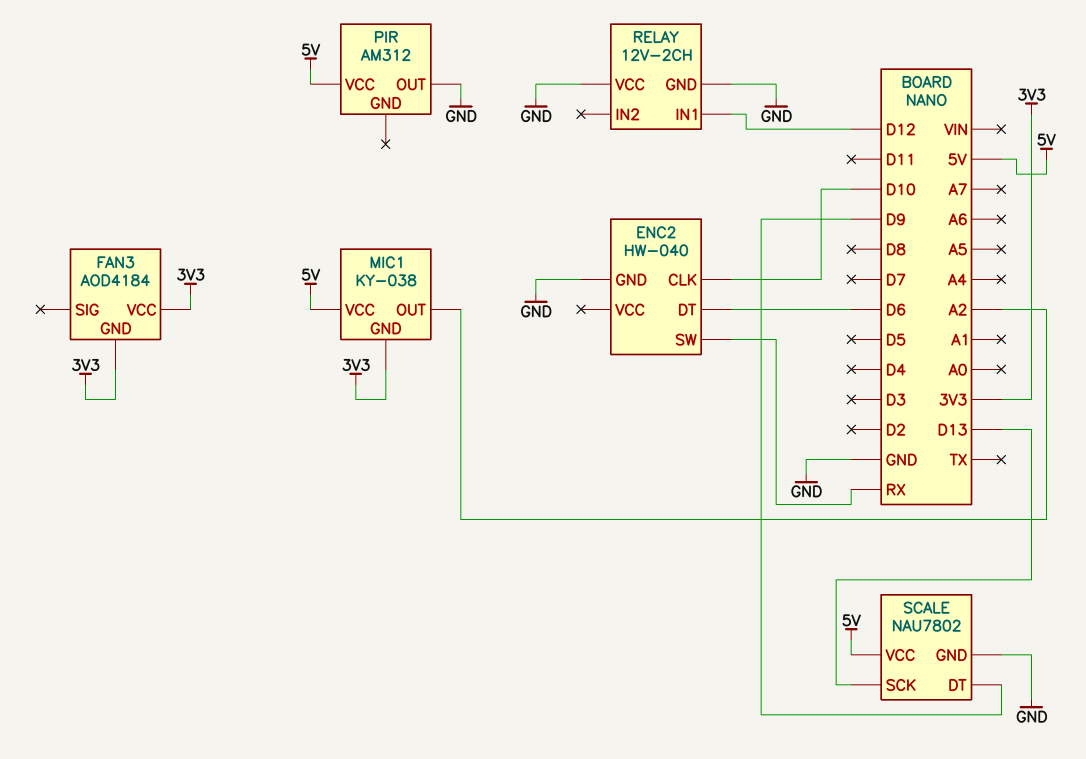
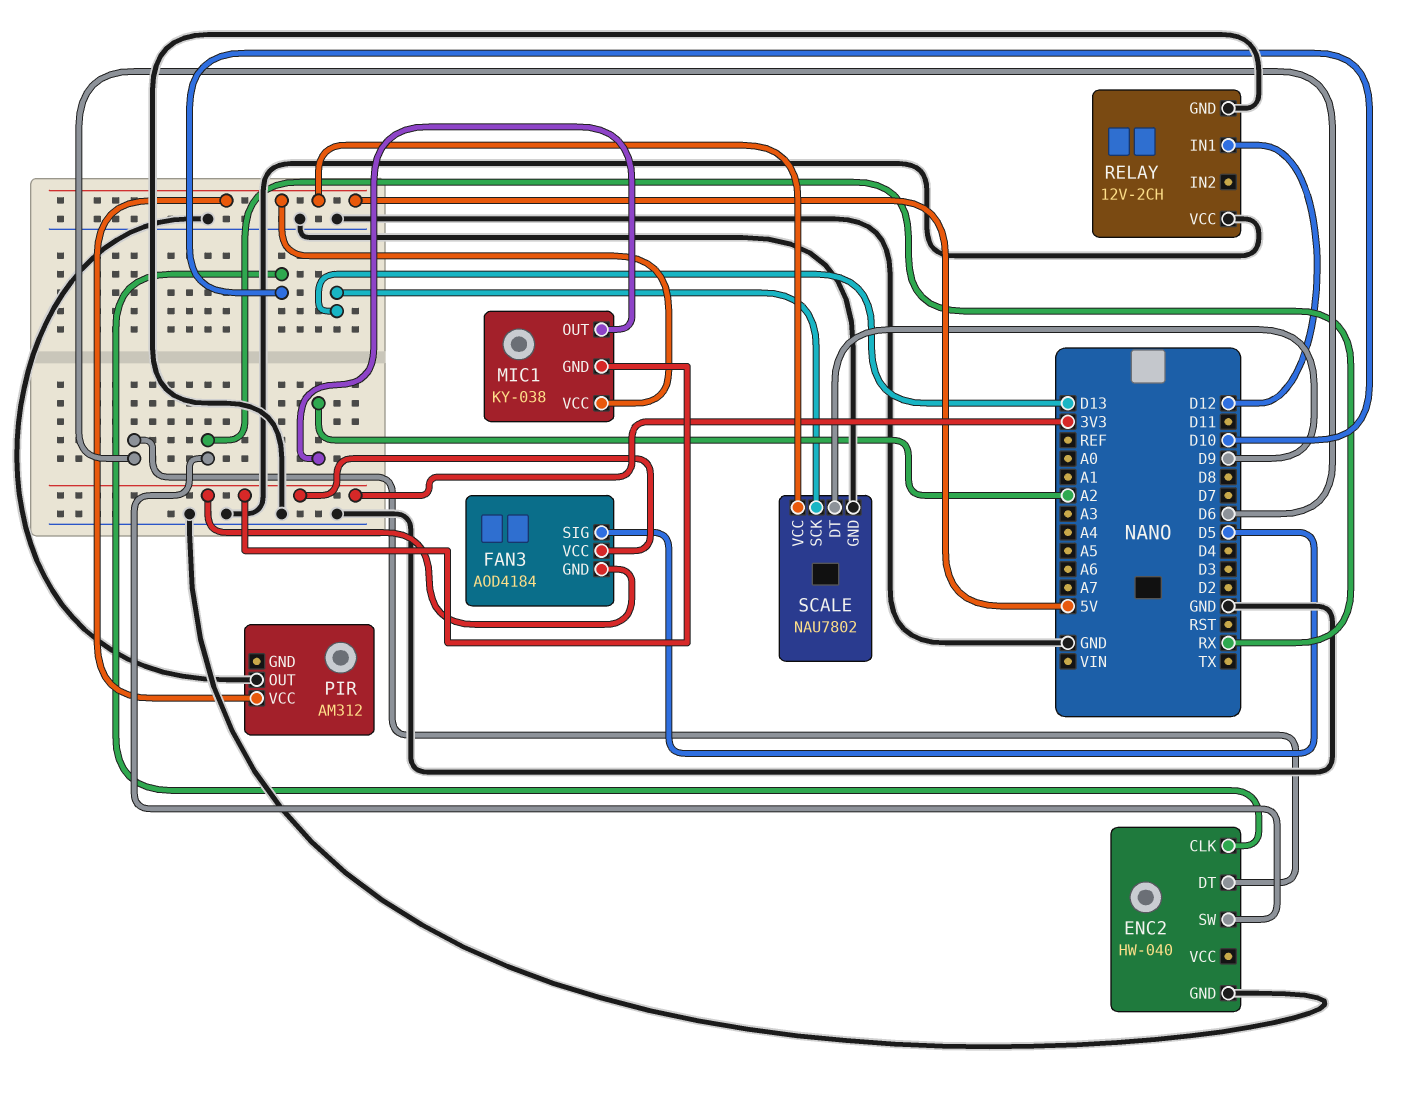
FAN3 pin SIG: none -> D5

